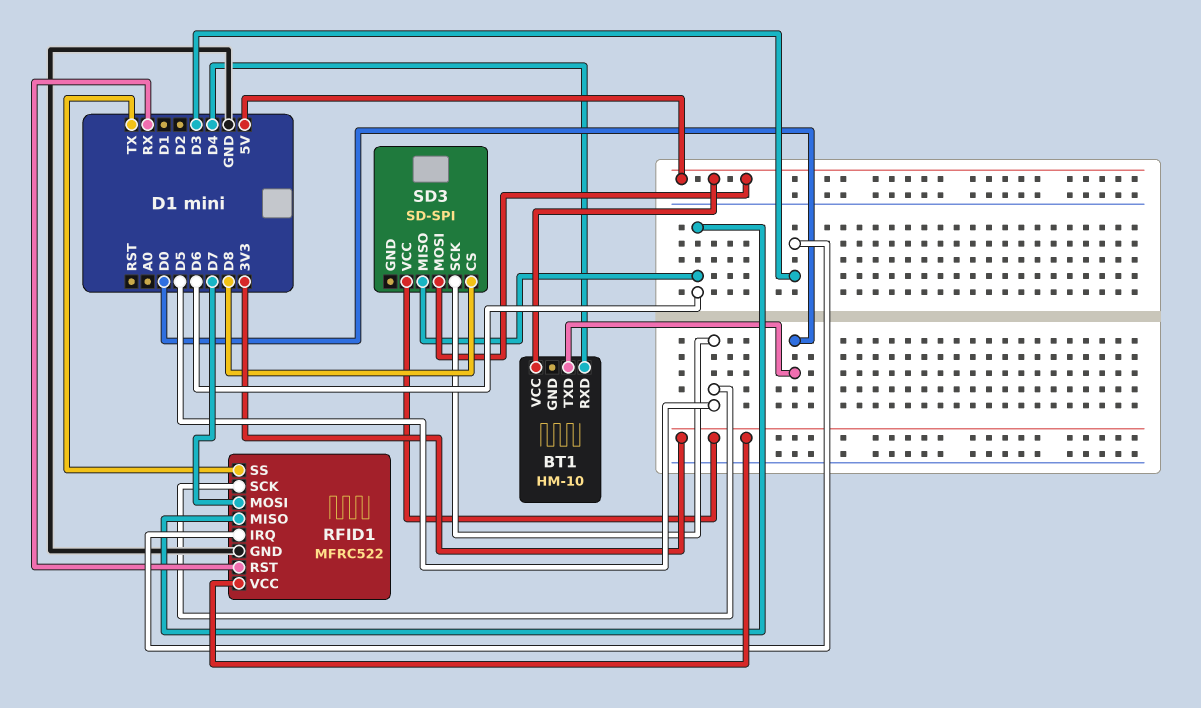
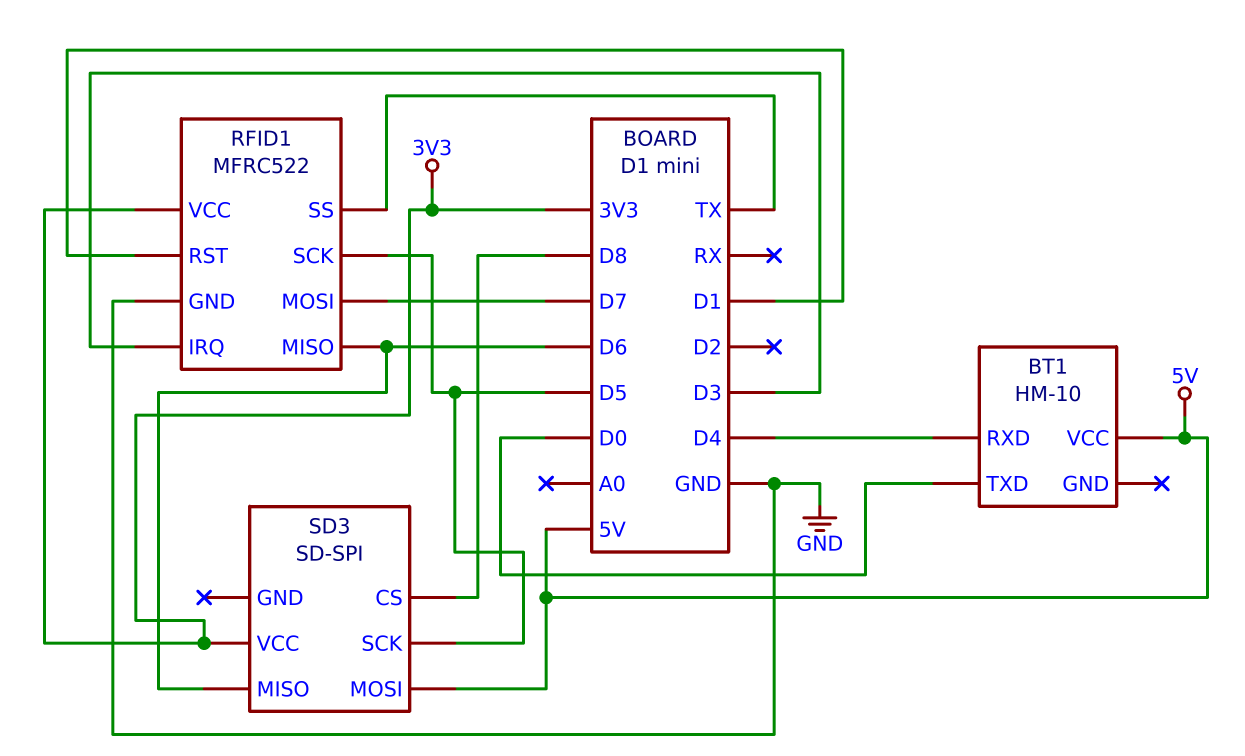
RFID1 pin RST: RX -> D1

